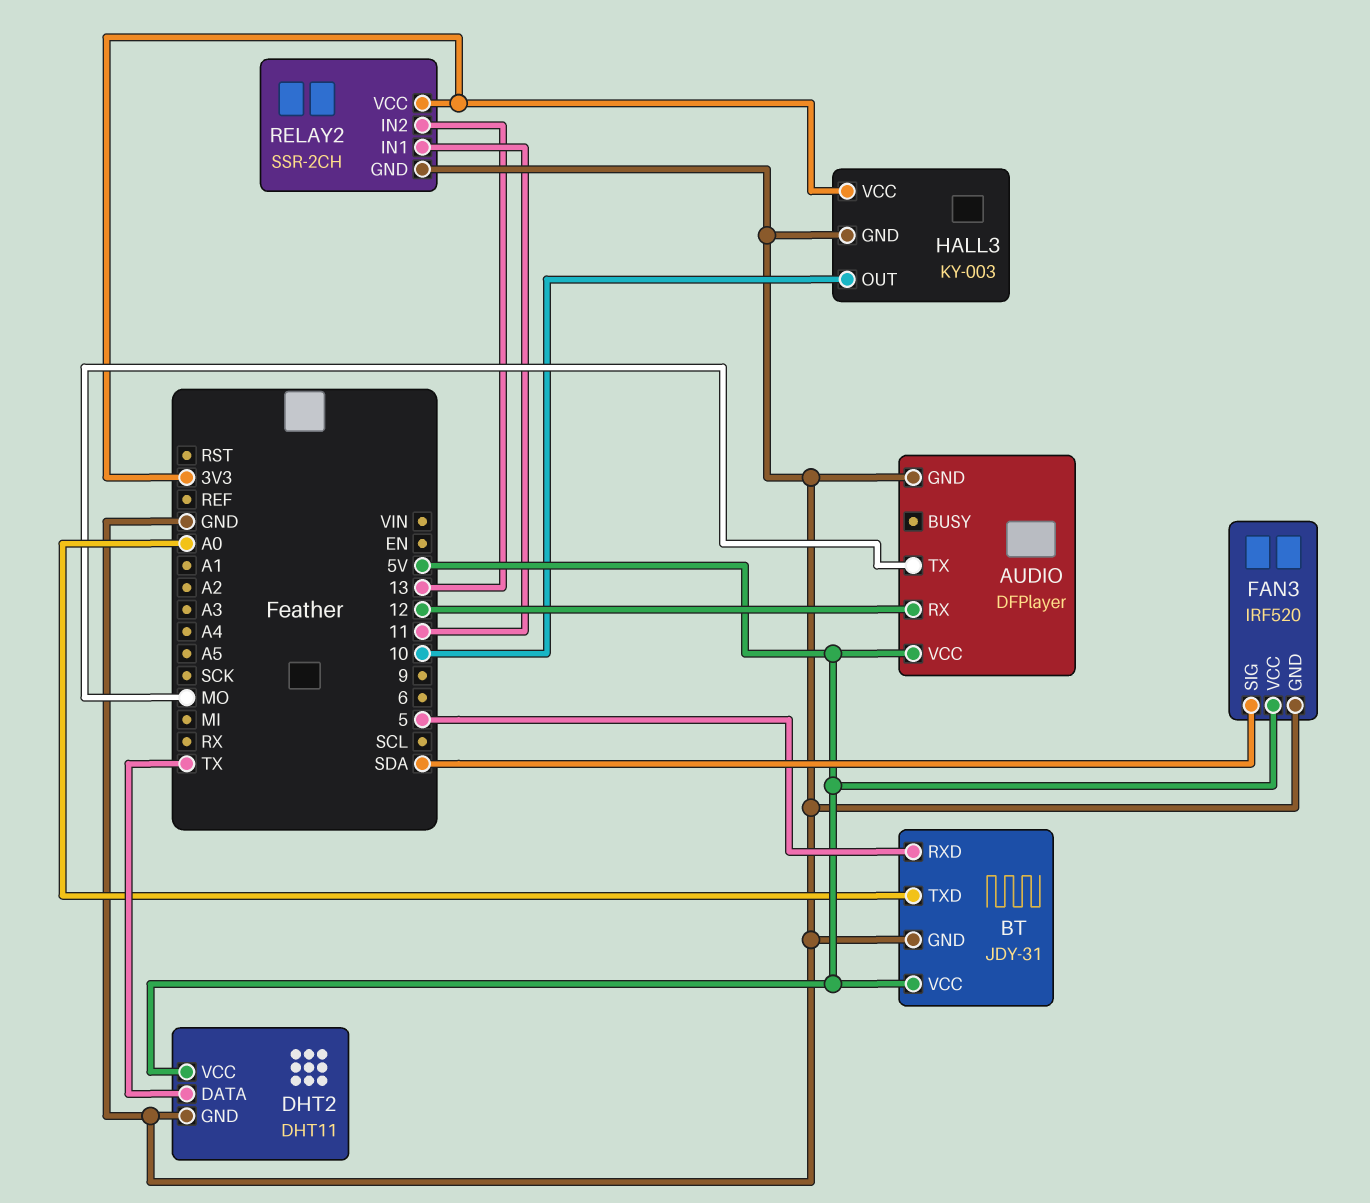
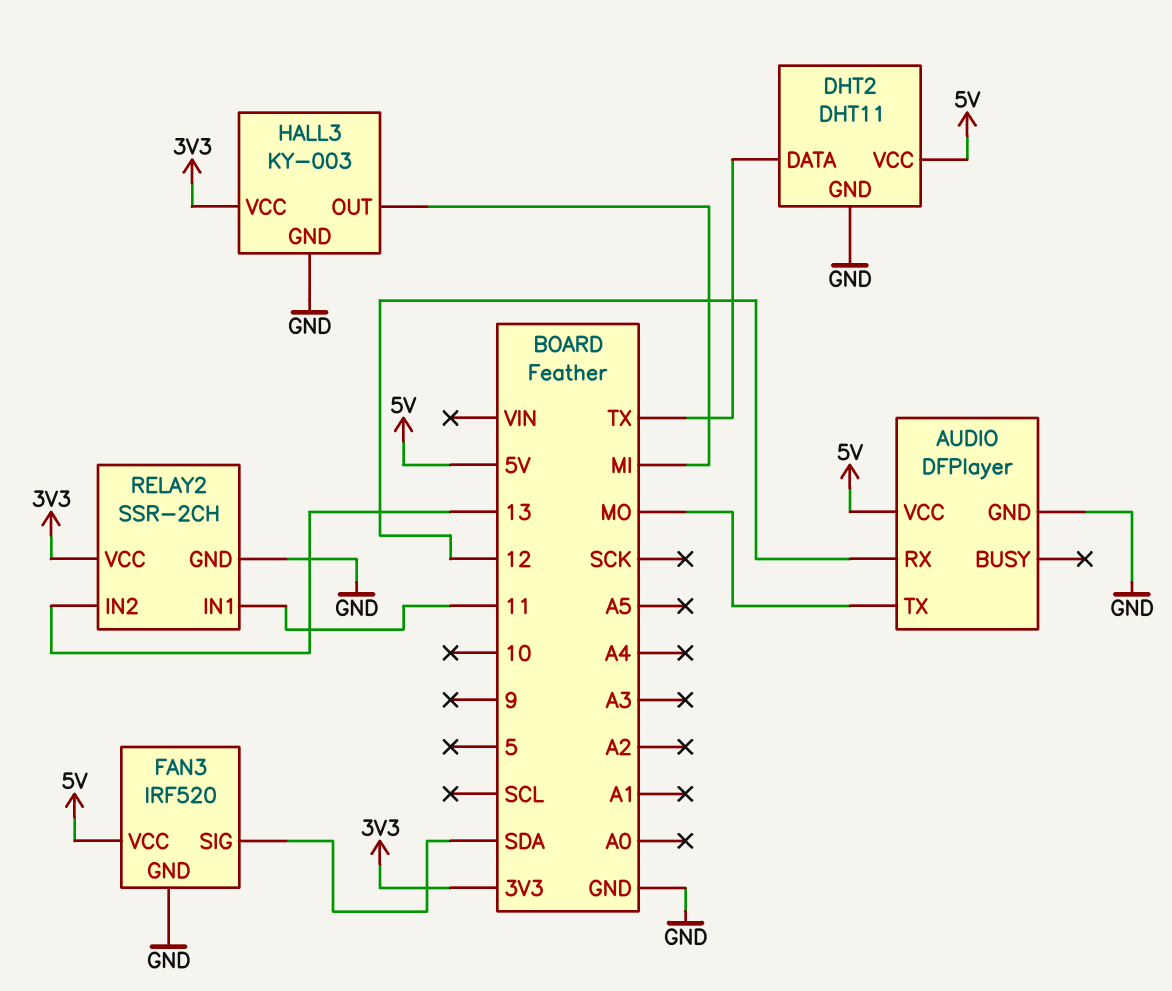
BT: JDY-31 -> none
BT pin GND: GND -> none
BT pin RXD: 5 -> none
BT pin TXD: A0 -> none
BT pin VCC: 5V -> none
HALL3 pin OUT: 10 -> MI

